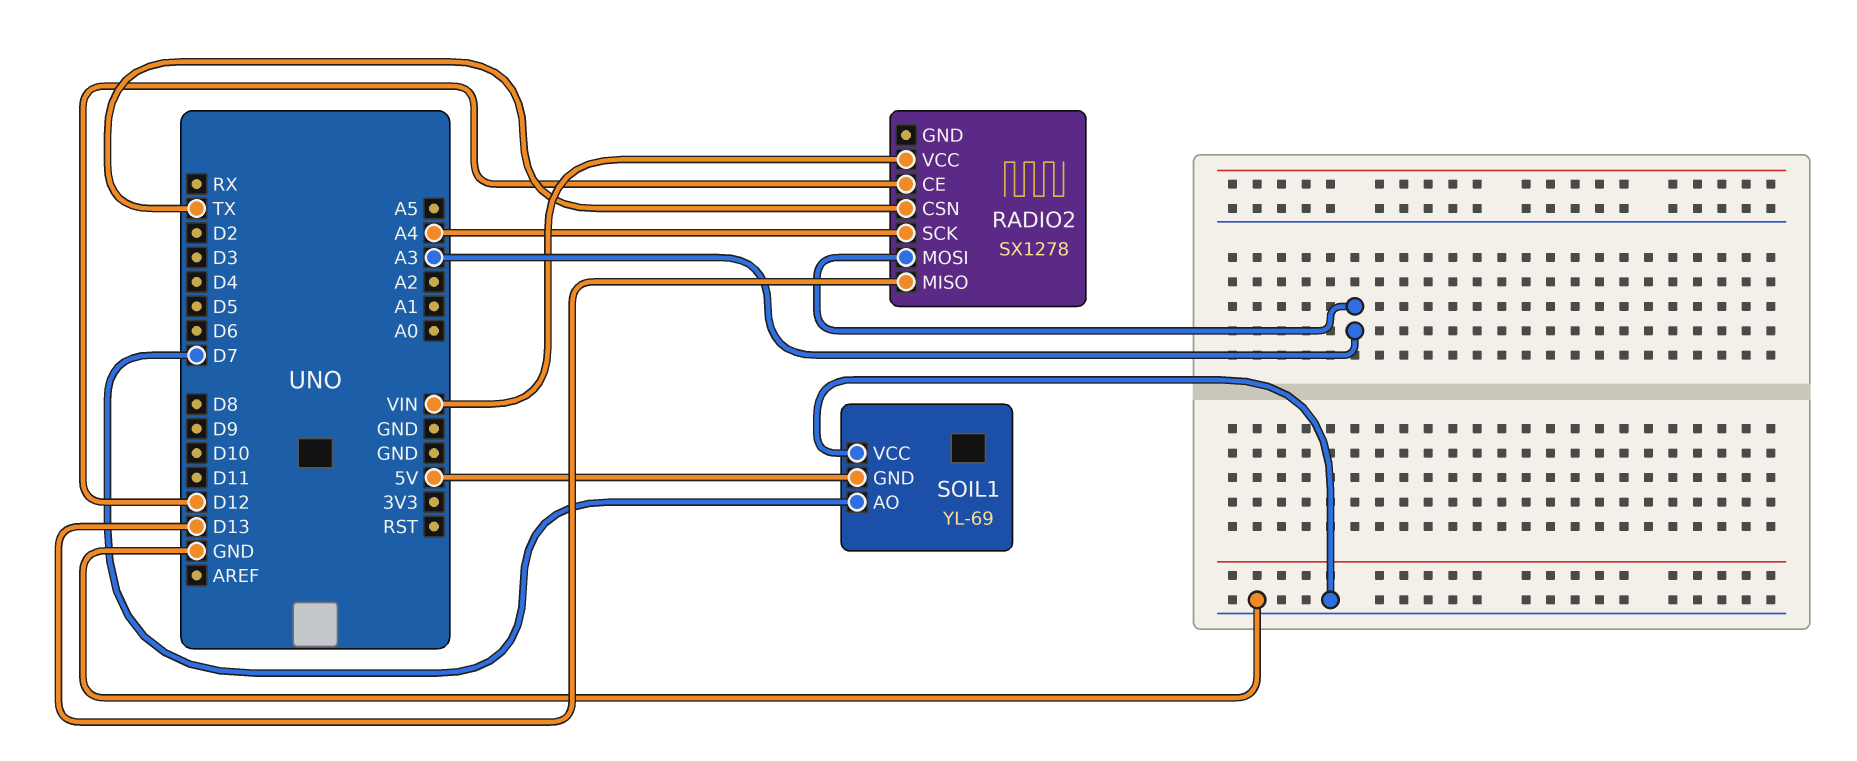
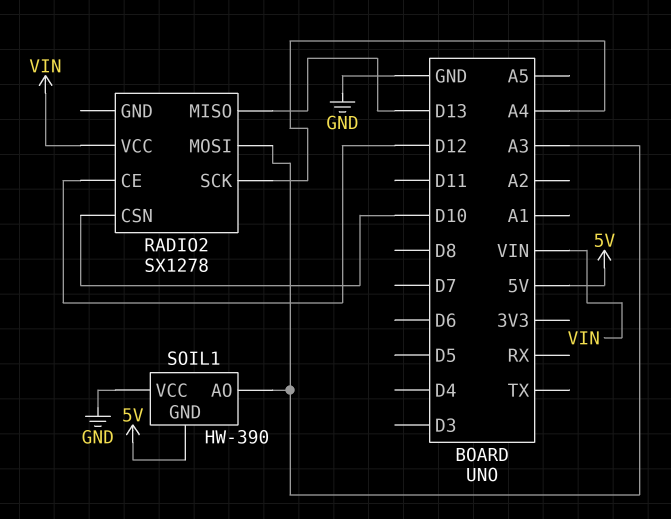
RADIO2 pin CSN: TX -> D10
SOIL1: YL-69 -> HW-390
SOIL1 pin AO: D7 -> A3

